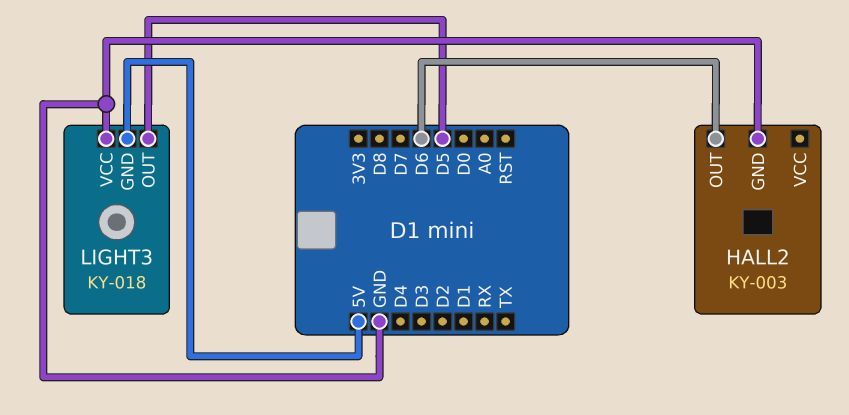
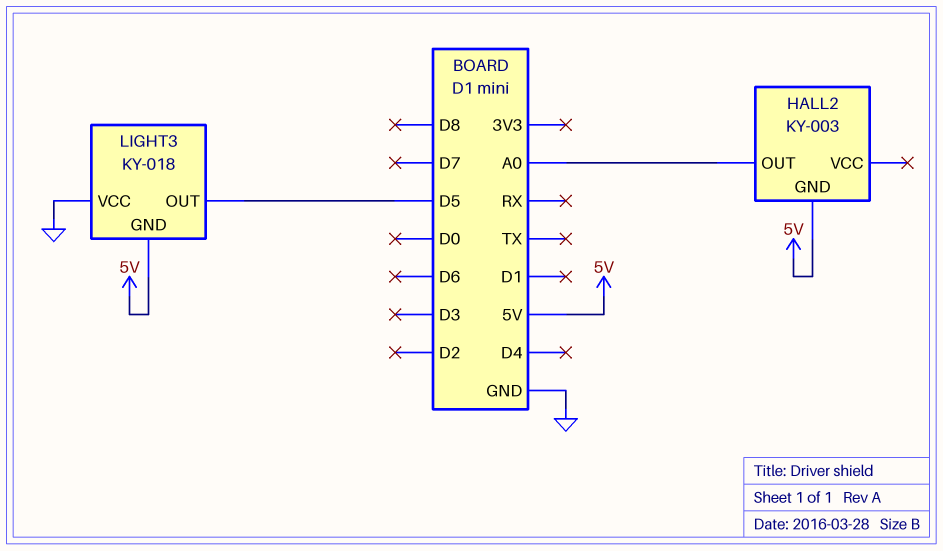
HALL2 pin GND: GND -> 5V
HALL2 pin OUT: D6 -> A0

